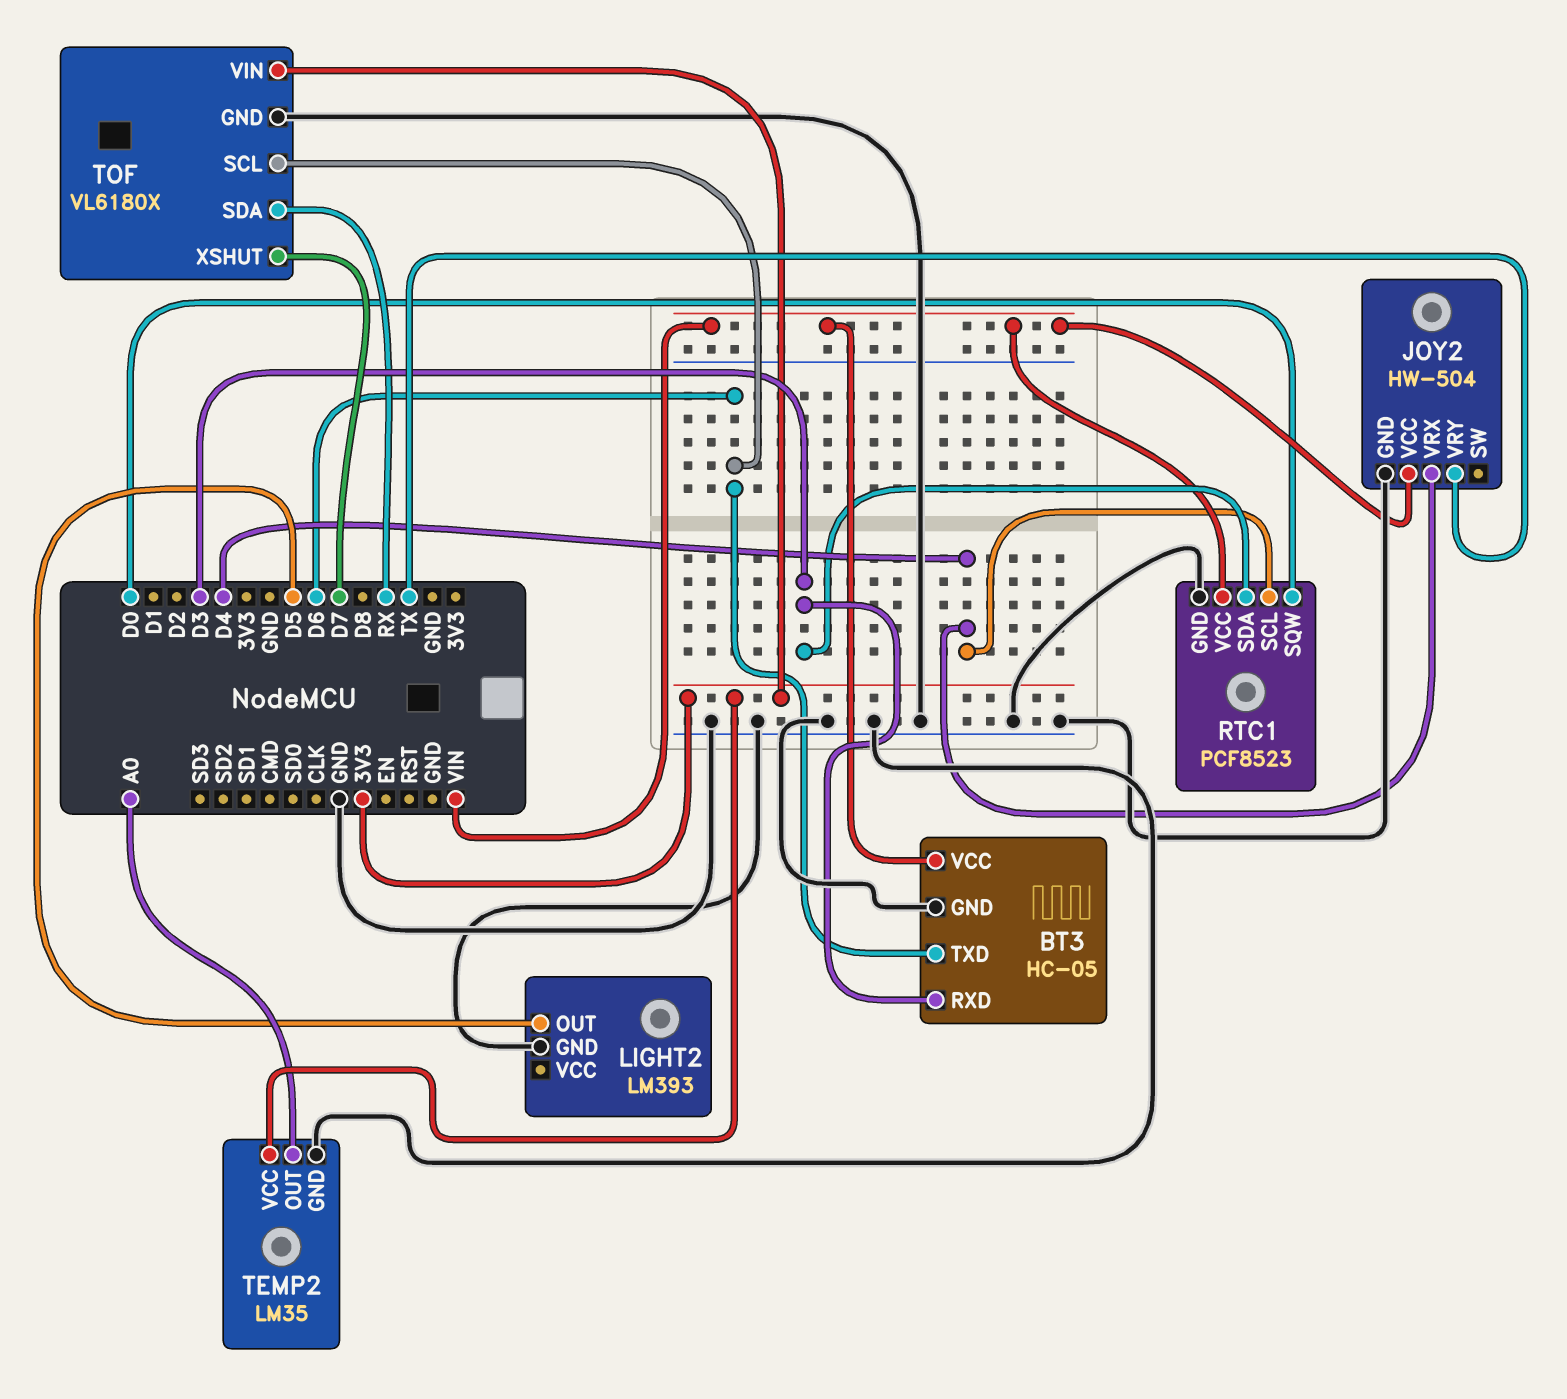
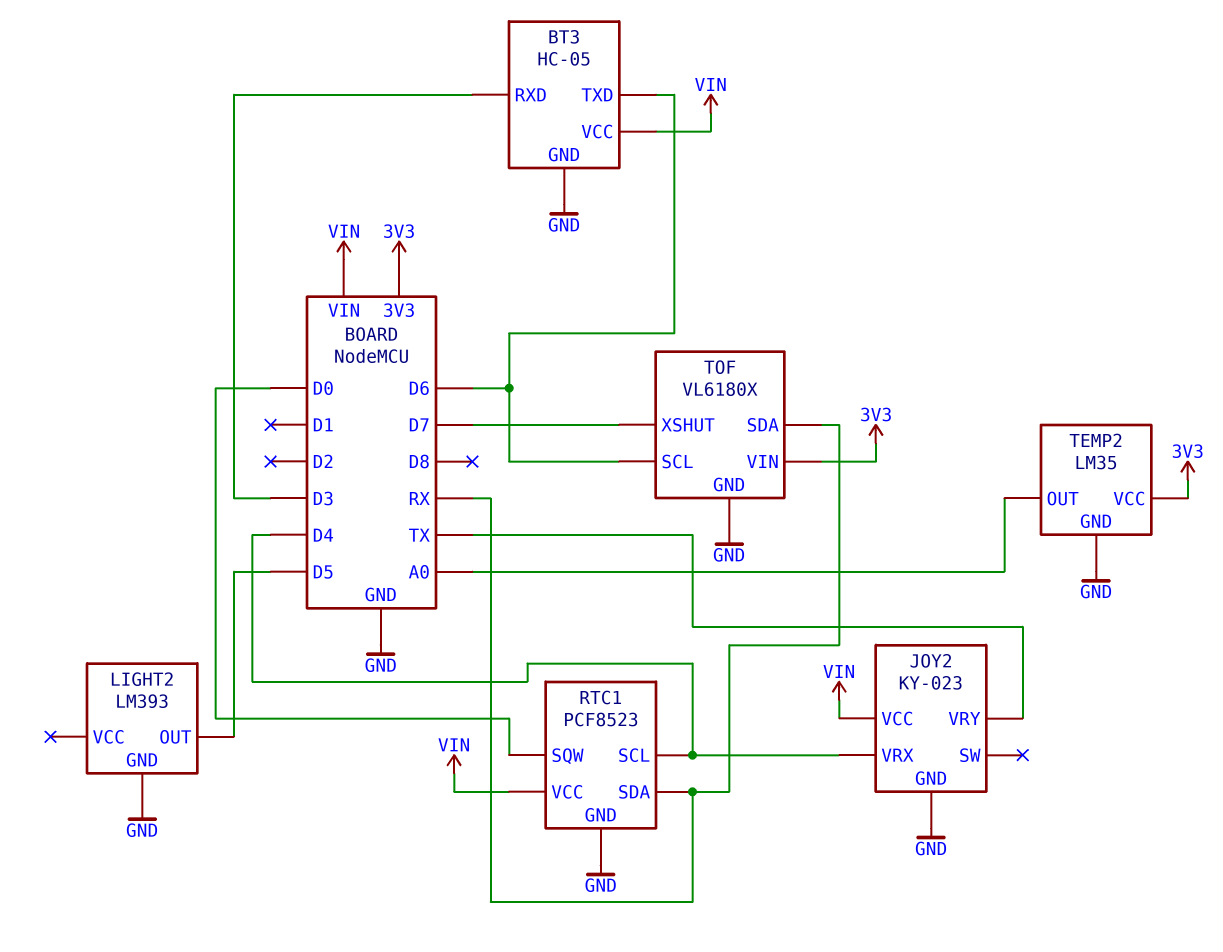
JOY2: HW-504 -> KY-023
RTC1 pin SDA: D3 -> RX

